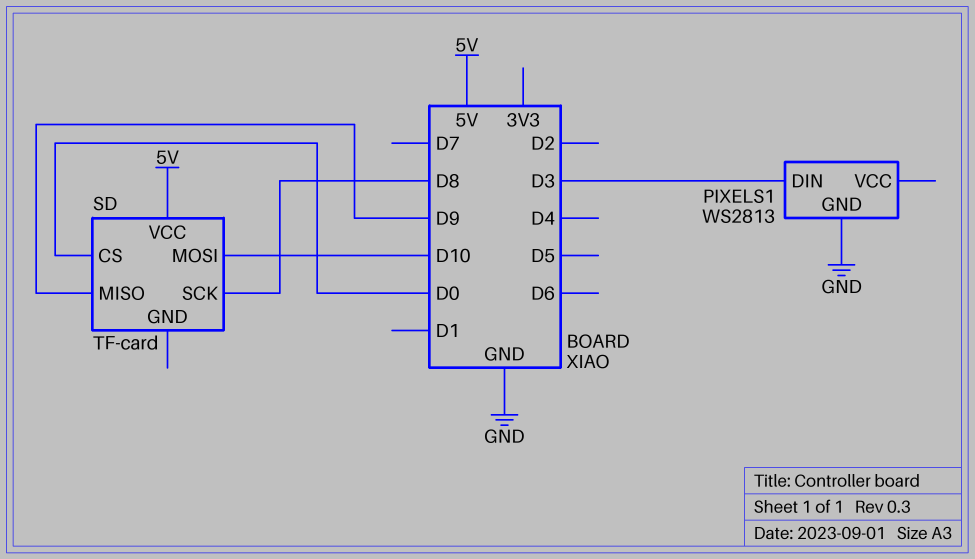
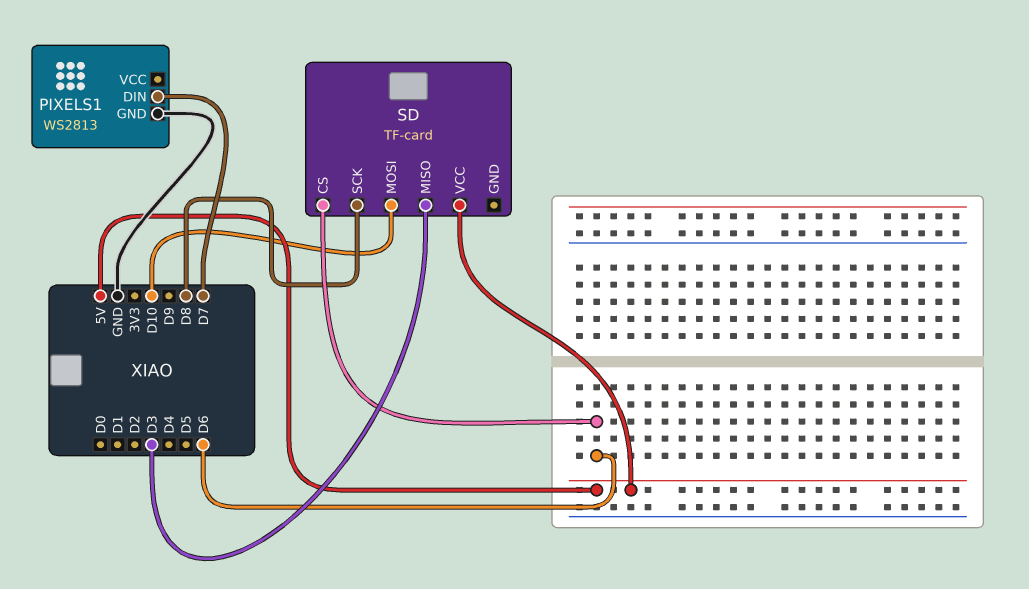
PIXELS1 pin DIN: D3 -> D7
SD pin CS: D0 -> D6
SD pin MISO: D9 -> D3

